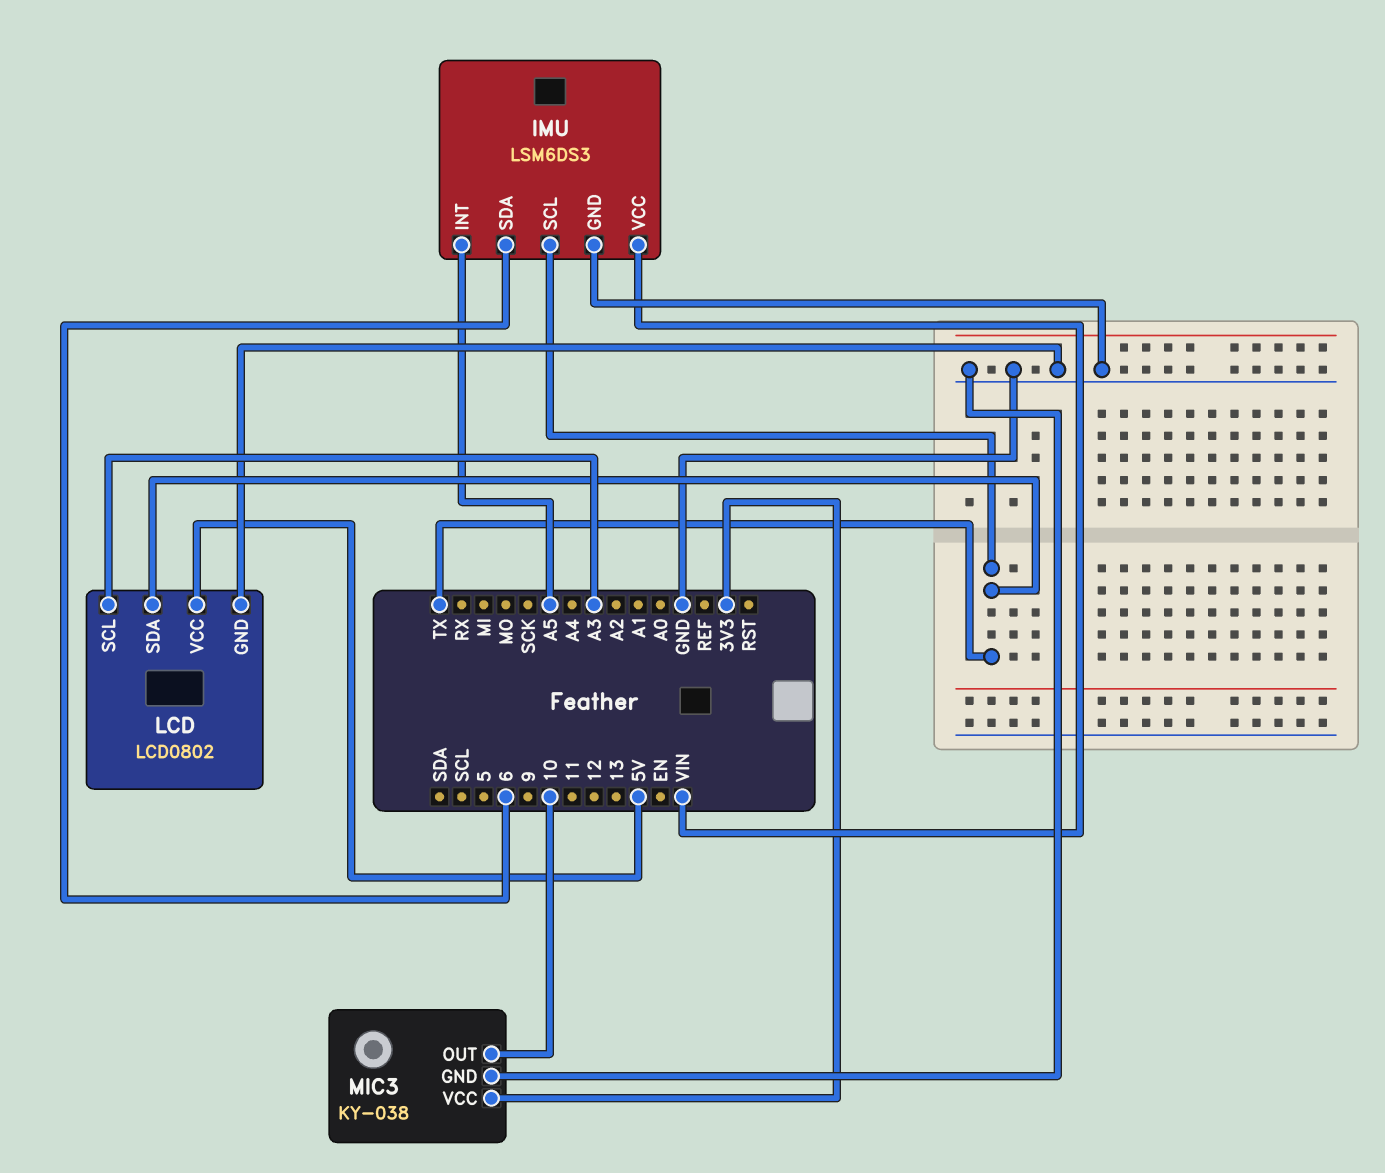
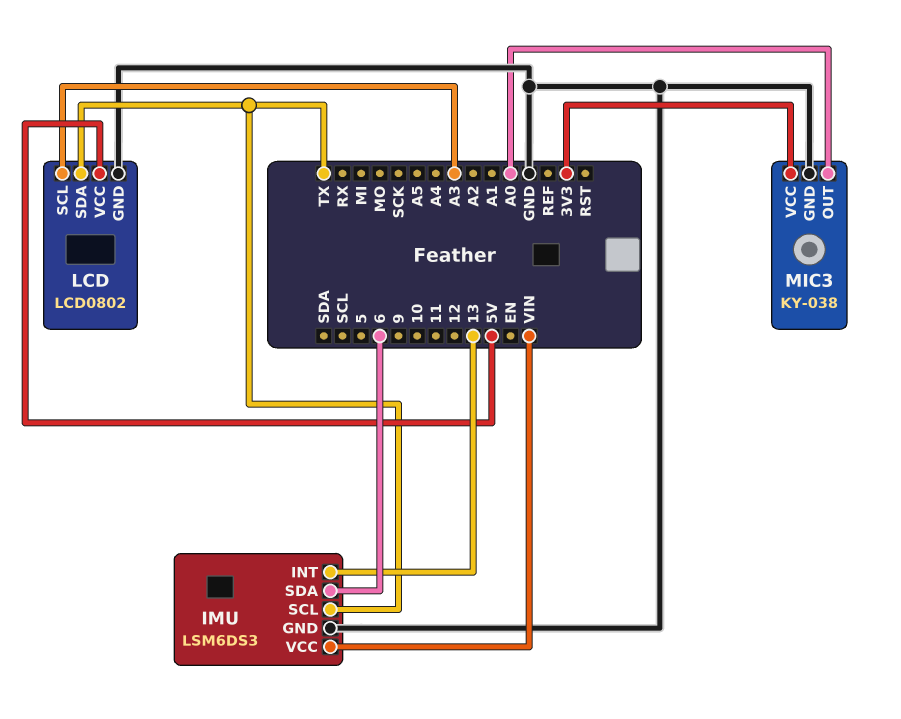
IMU pin INT: A5 -> 13
MIC3 pin OUT: 10 -> A0

